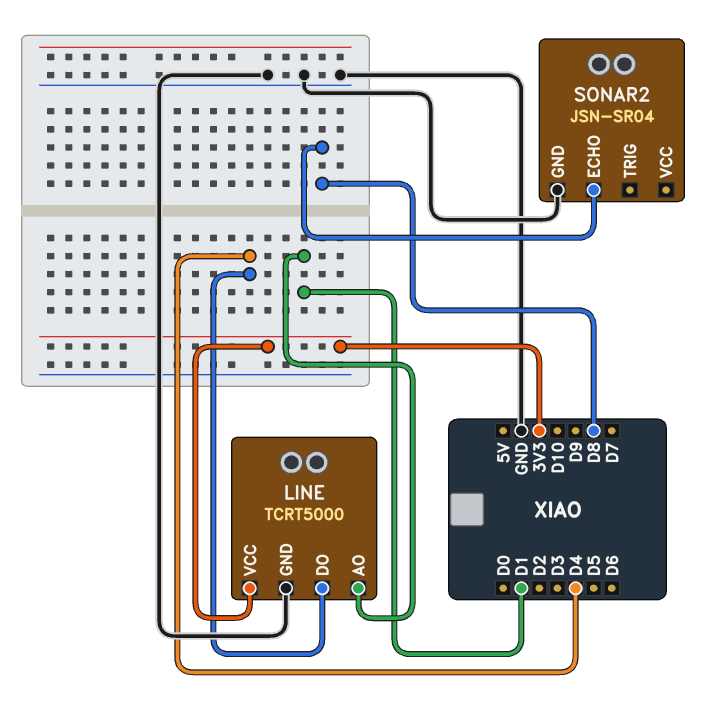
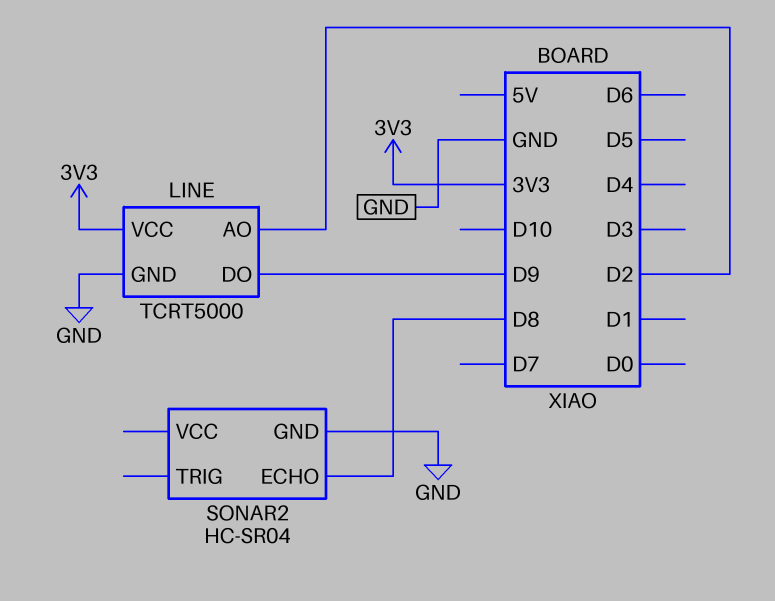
LINE pin AO: D1 -> D2
LINE pin DO: D4 -> D9
SONAR2: JSN-SR04 -> HC-SR04

